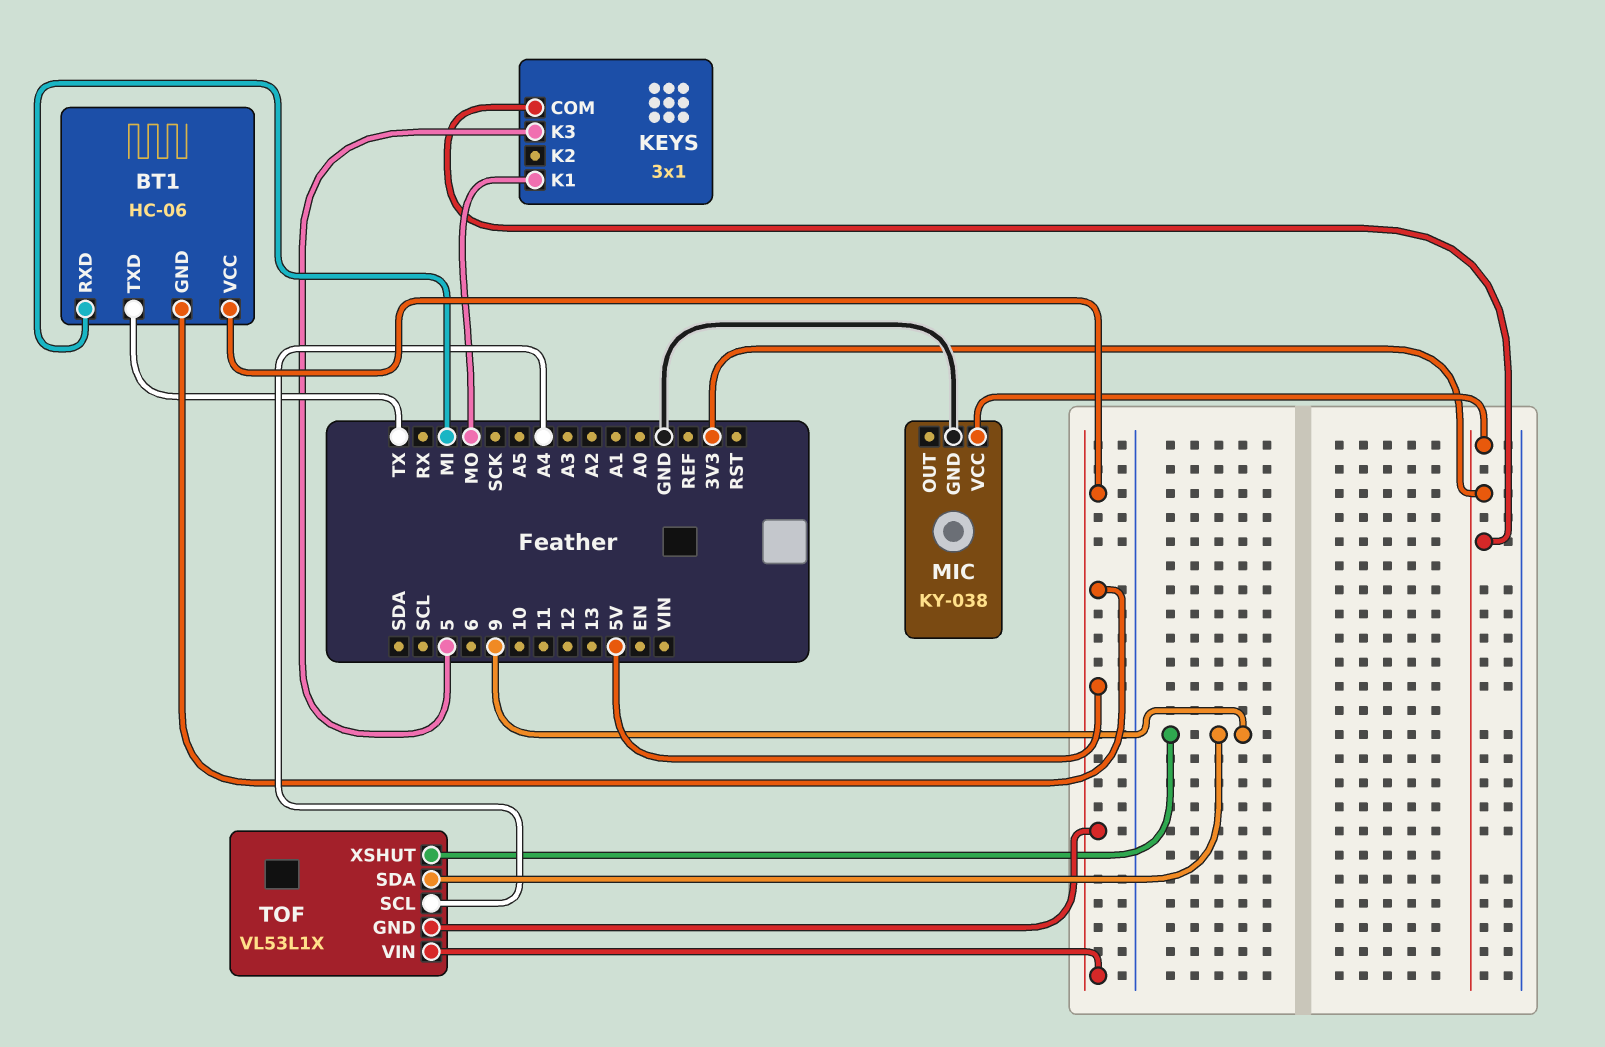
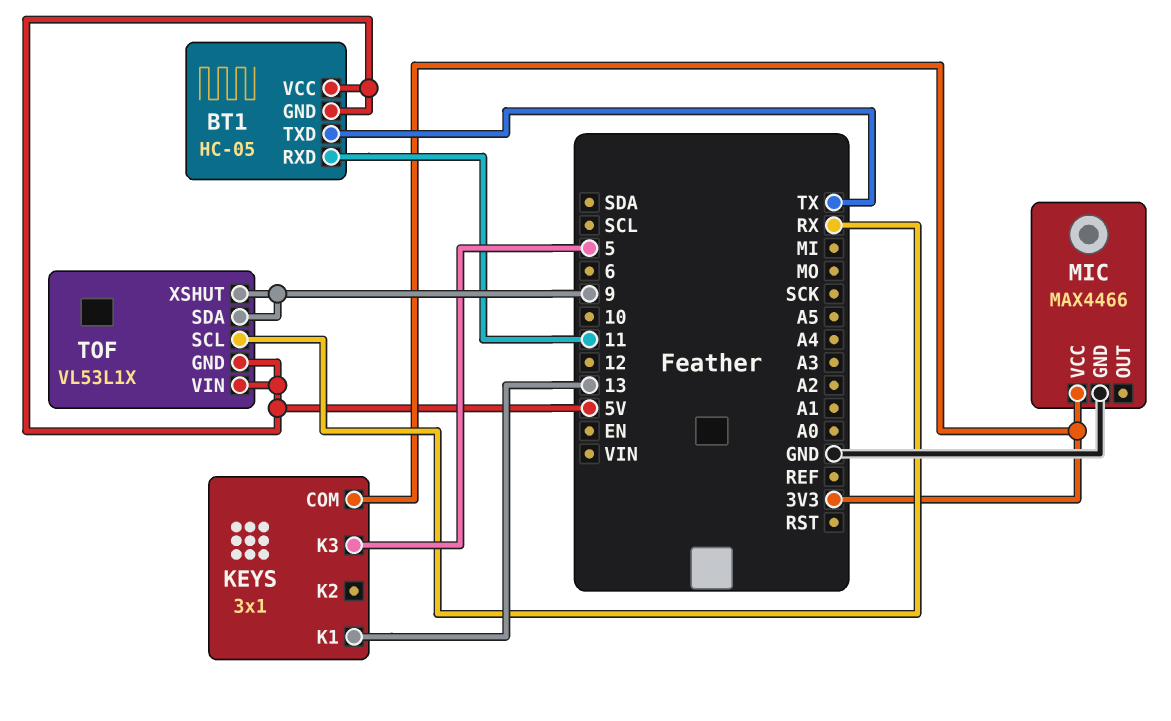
BT1: HC-06 -> HC-05
BT1 pin RXD: MI -> 11
KEYS pin K1: MO -> 13
MIC: KY-038 -> MAX4466
TOF pin SCL: A4 -> RX

